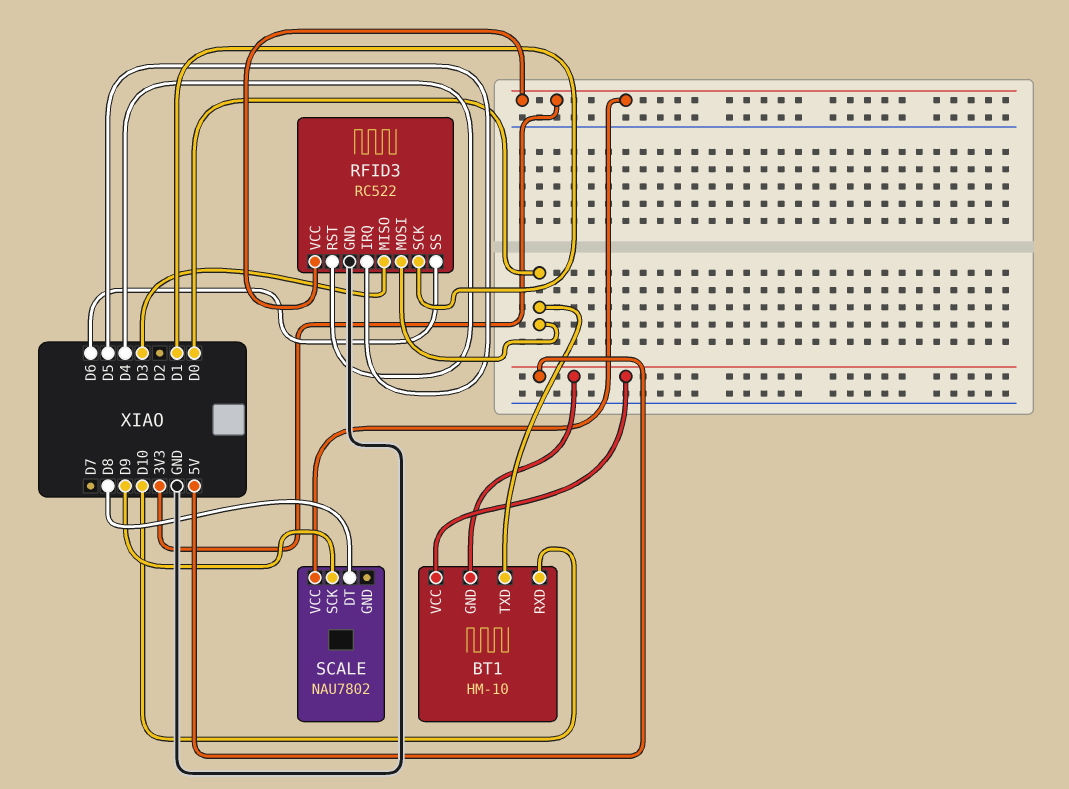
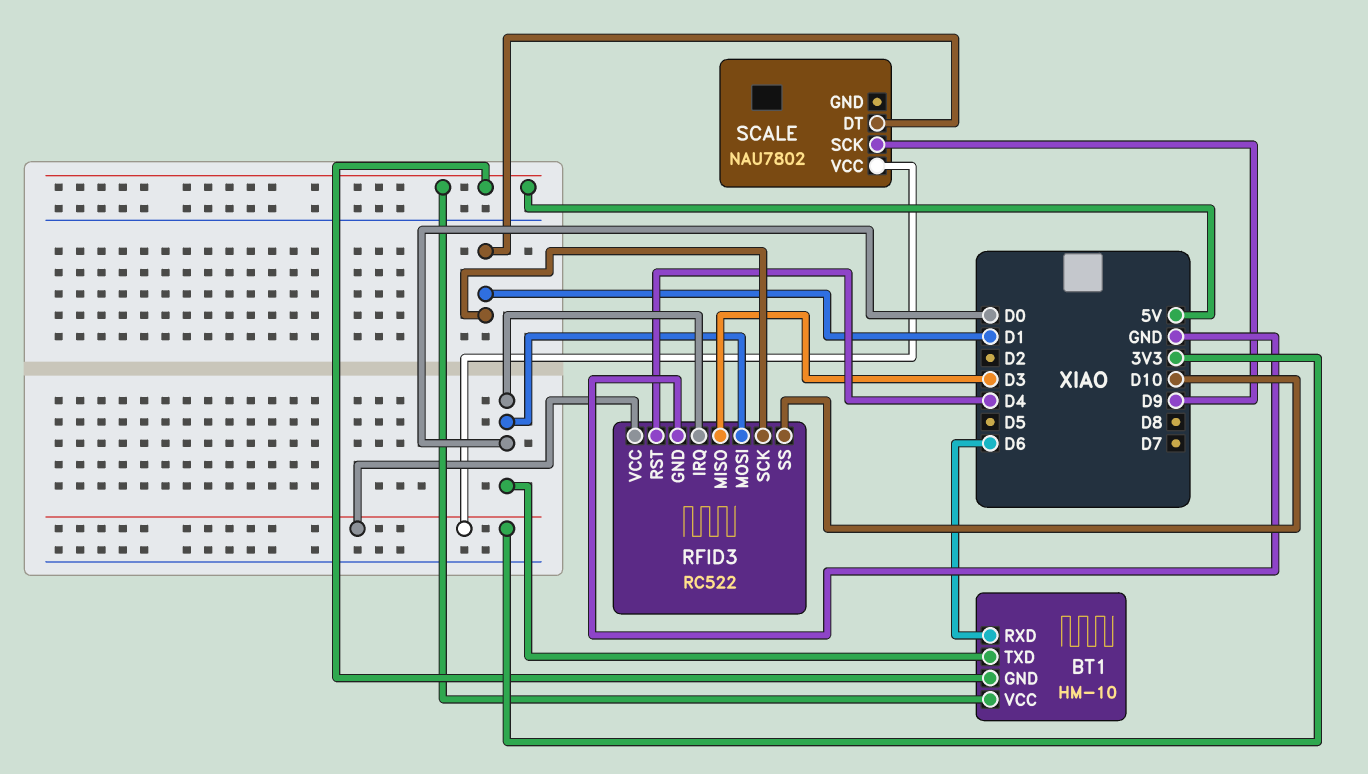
BT1 pin RXD: D10 -> D6
RFID3 pin IRQ: D5 -> D0
RFID3 pin SS: D6 -> D10
SCALE pin DT: D8 -> D1

